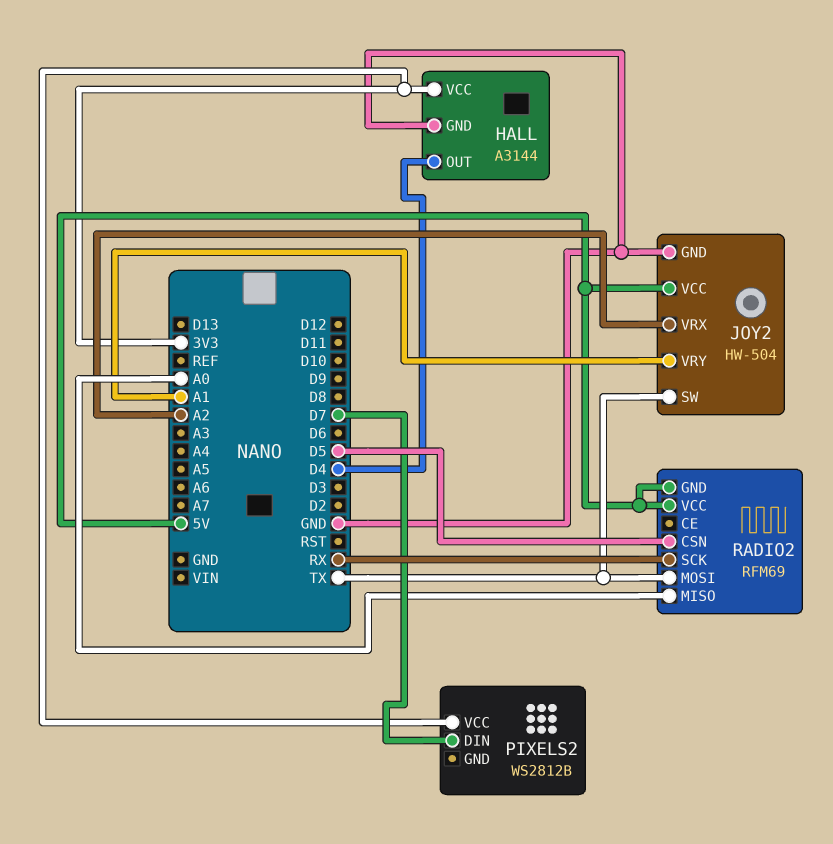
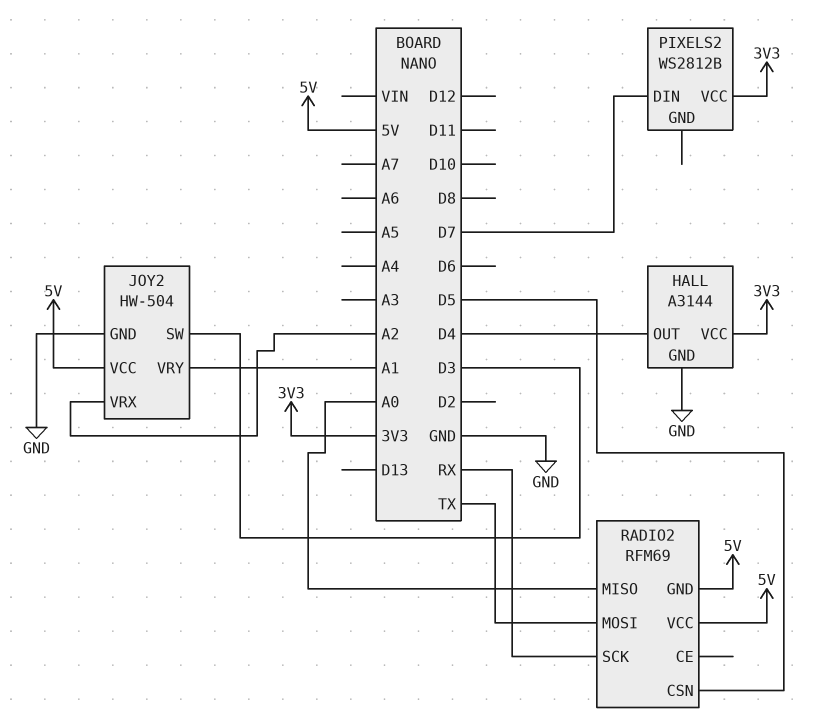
JOY2 pin SW: TX -> D3

